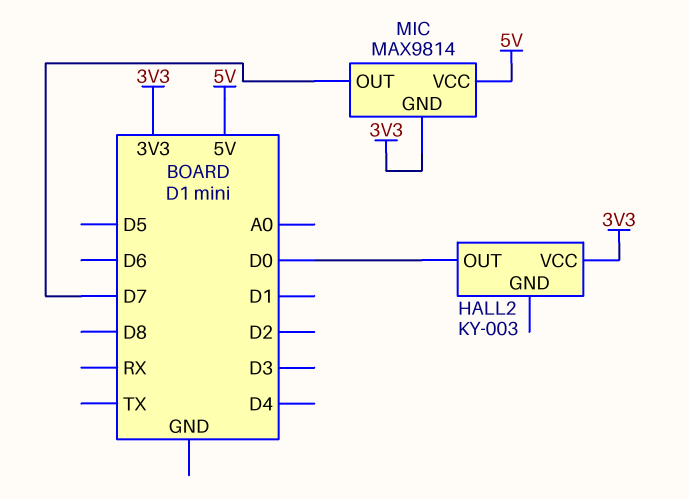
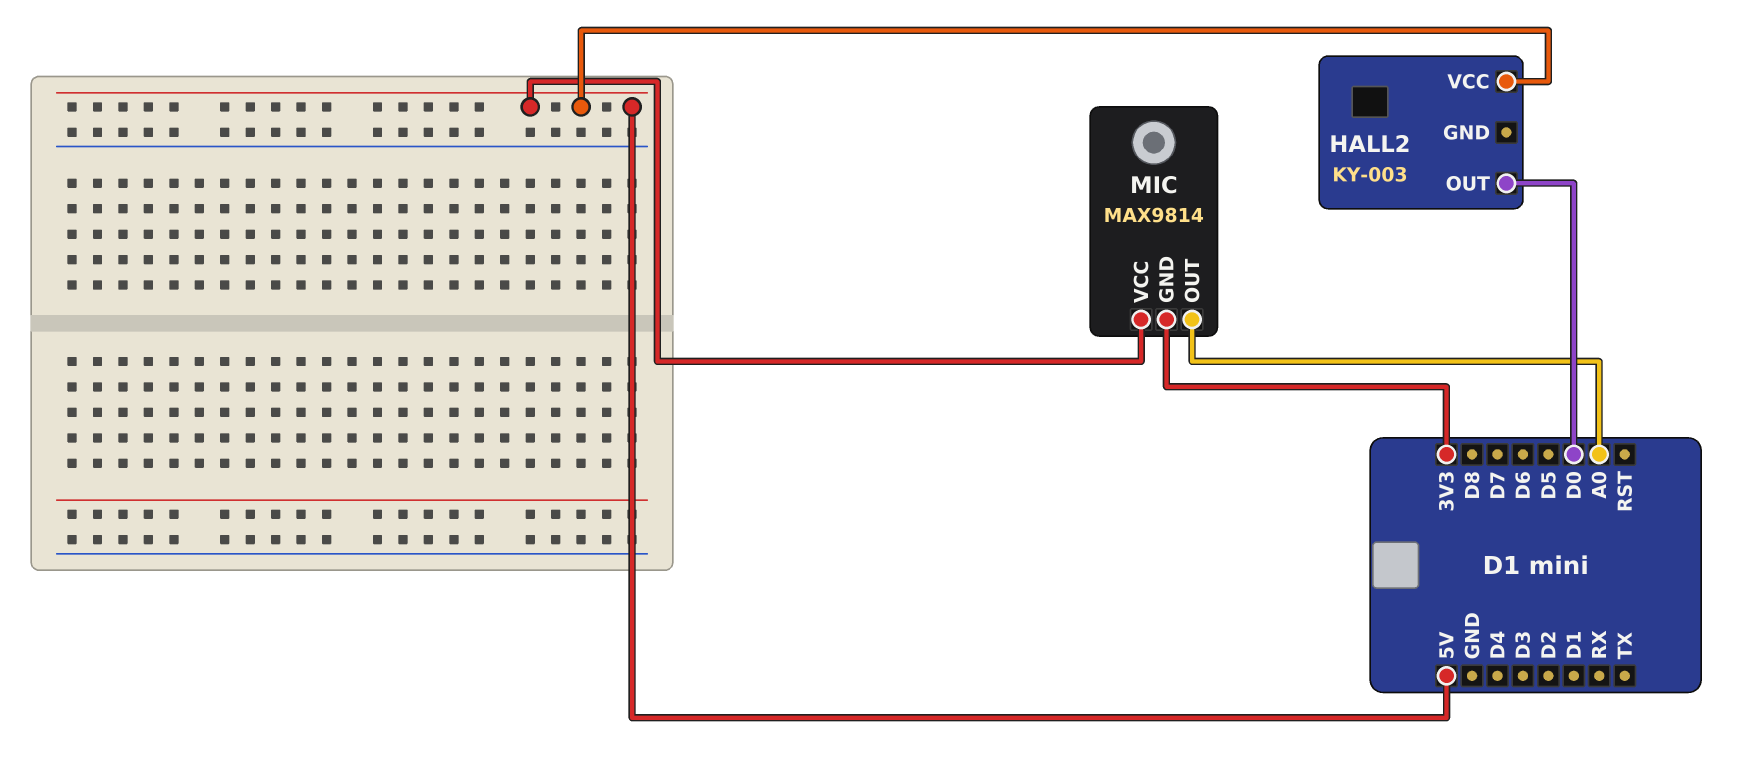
HALL2 pin VCC: 3V3 -> 5V
MIC pin OUT: D7 -> A0

